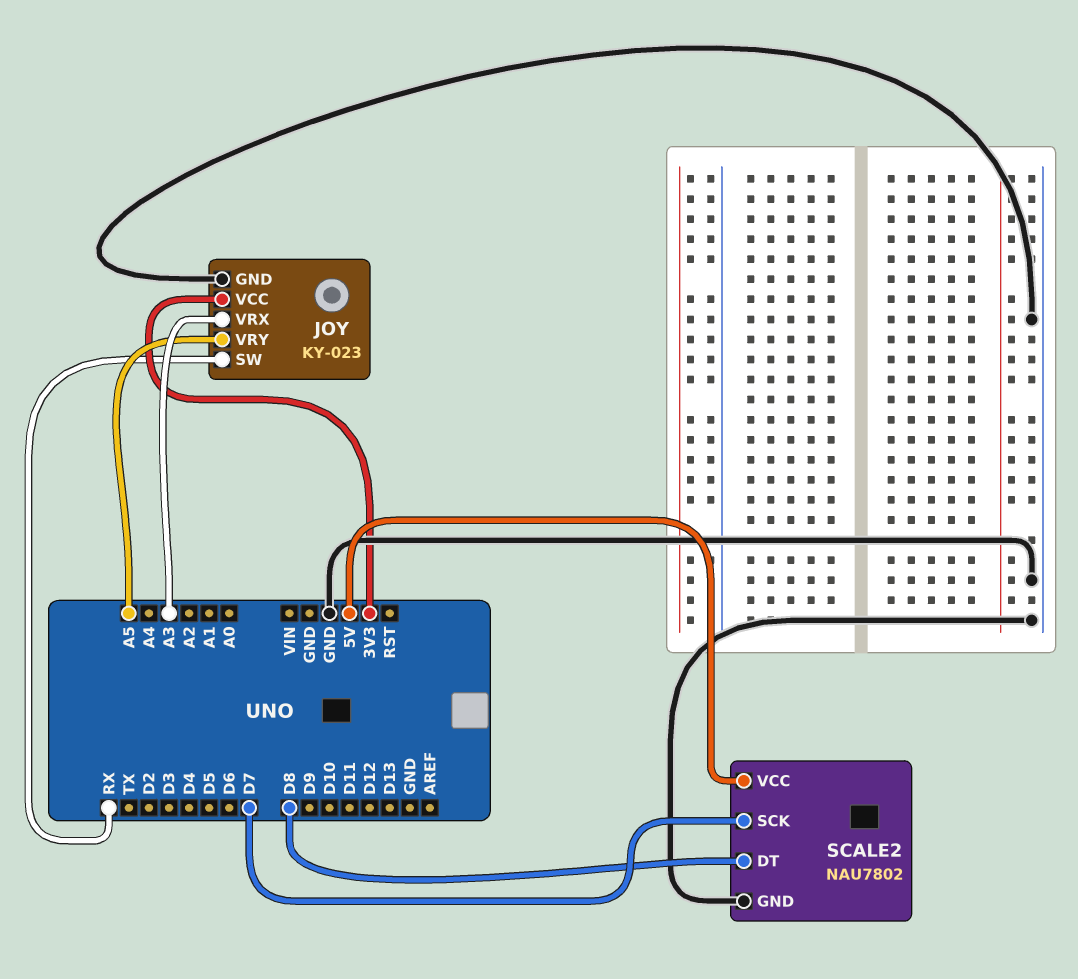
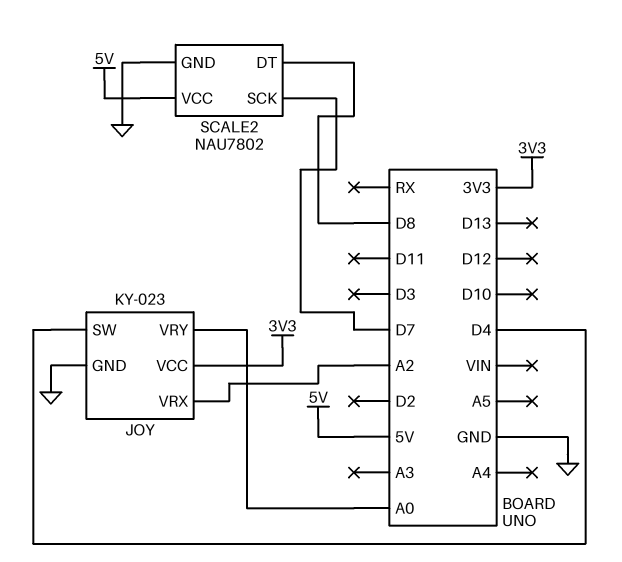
JOY pin SW: RX -> D4
JOY pin VRX: A3 -> A2
JOY pin VRY: A5 -> A0

